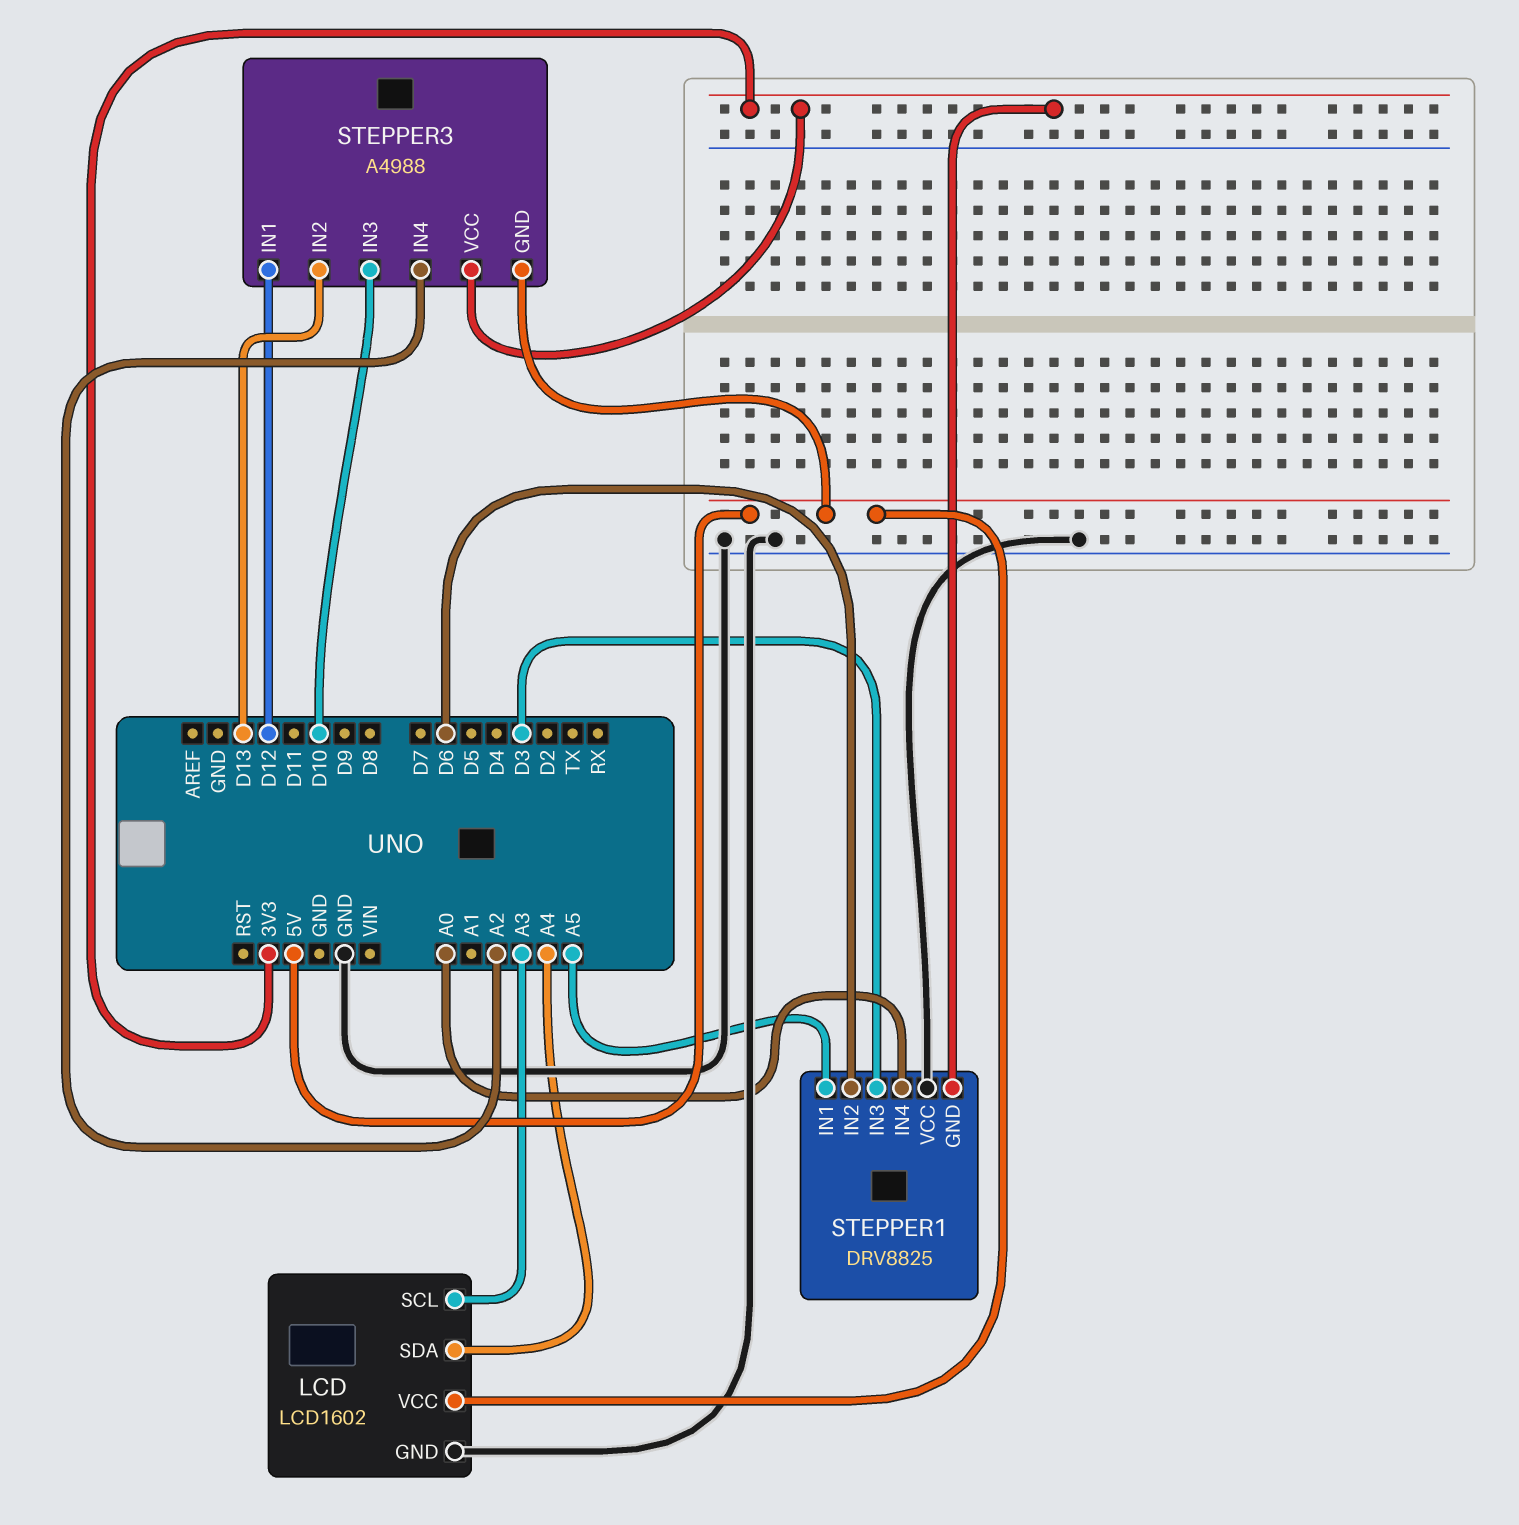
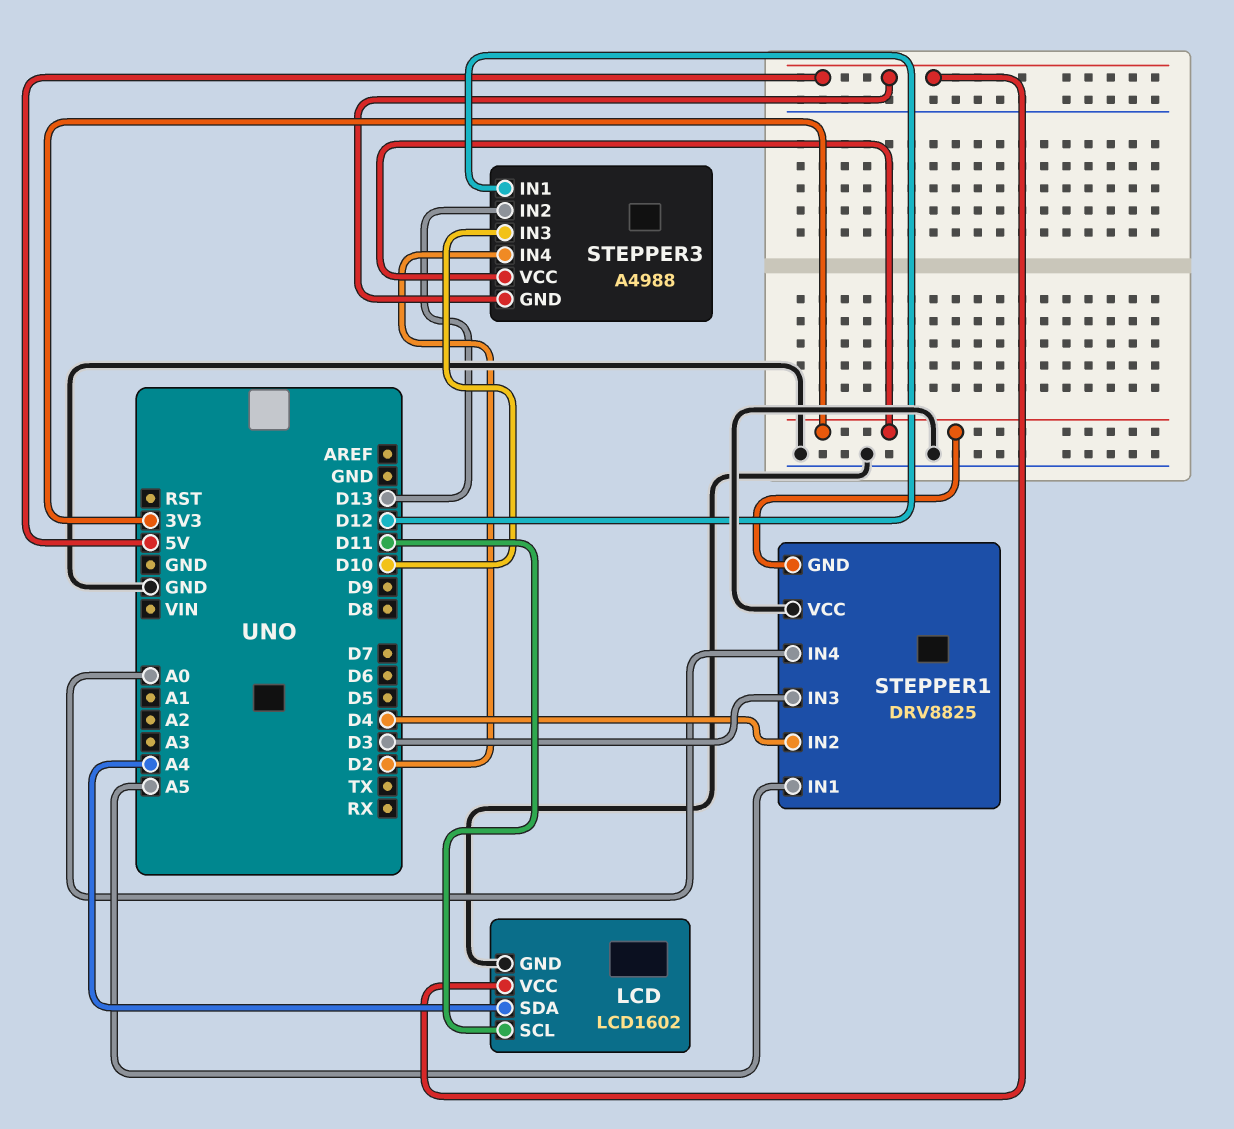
LCD pin SCL: A3 -> D11
STEPPER1 pin IN2: D6 -> D4
STEPPER3 pin IN4: A2 -> D2

